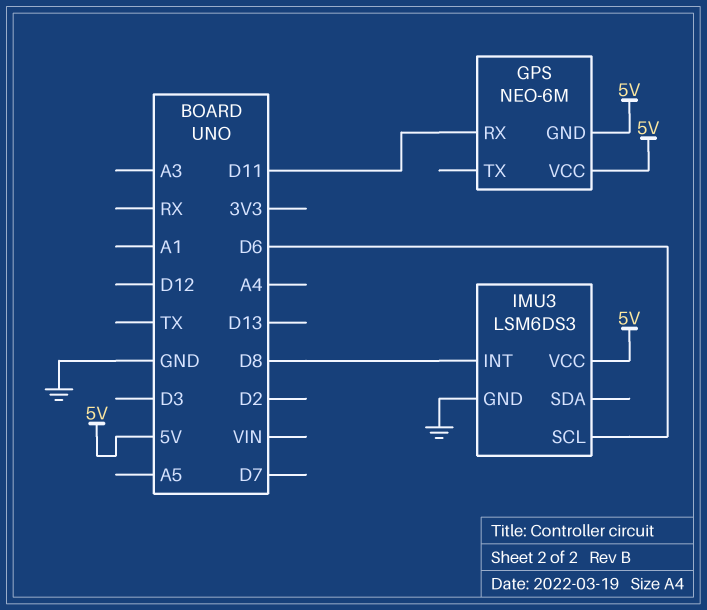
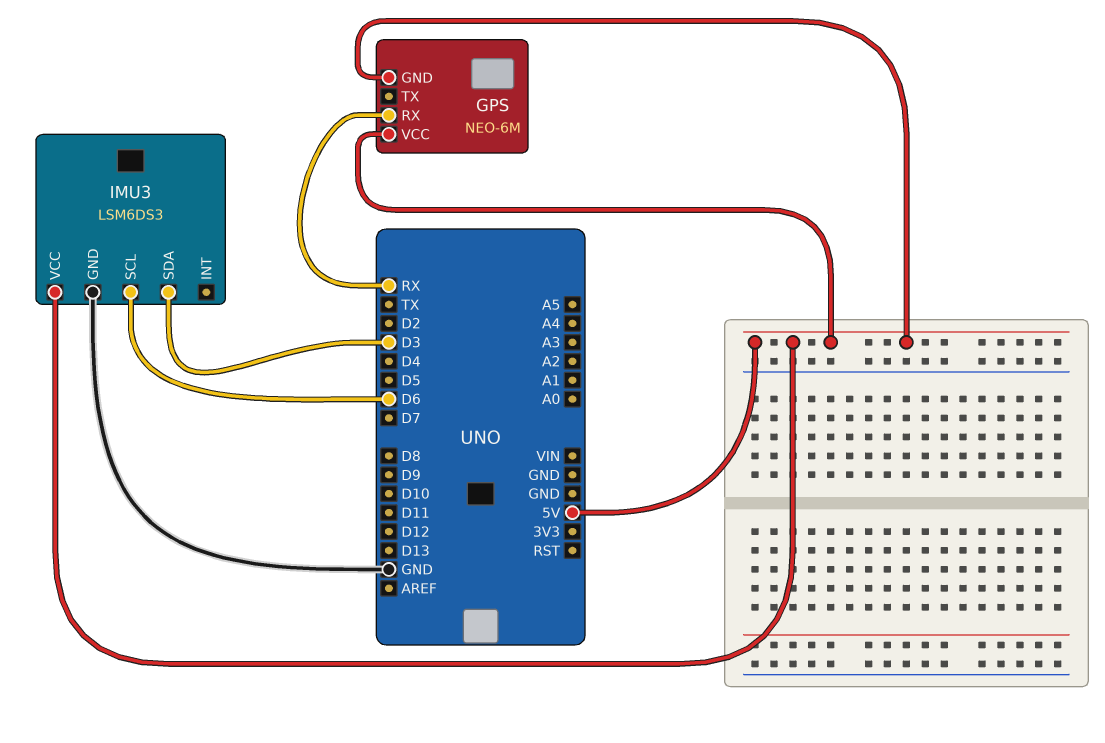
GPS pin RX: D11 -> RX
IMU3 pin INT: D8 -> none
IMU3 pin SDA: none -> D3

